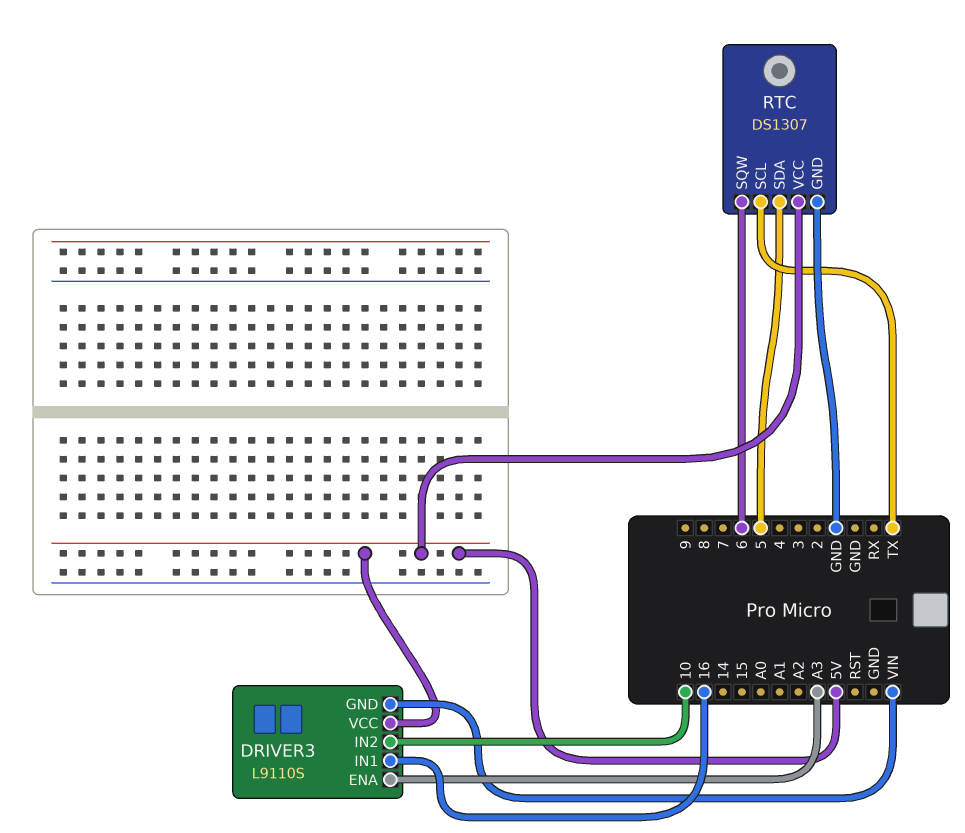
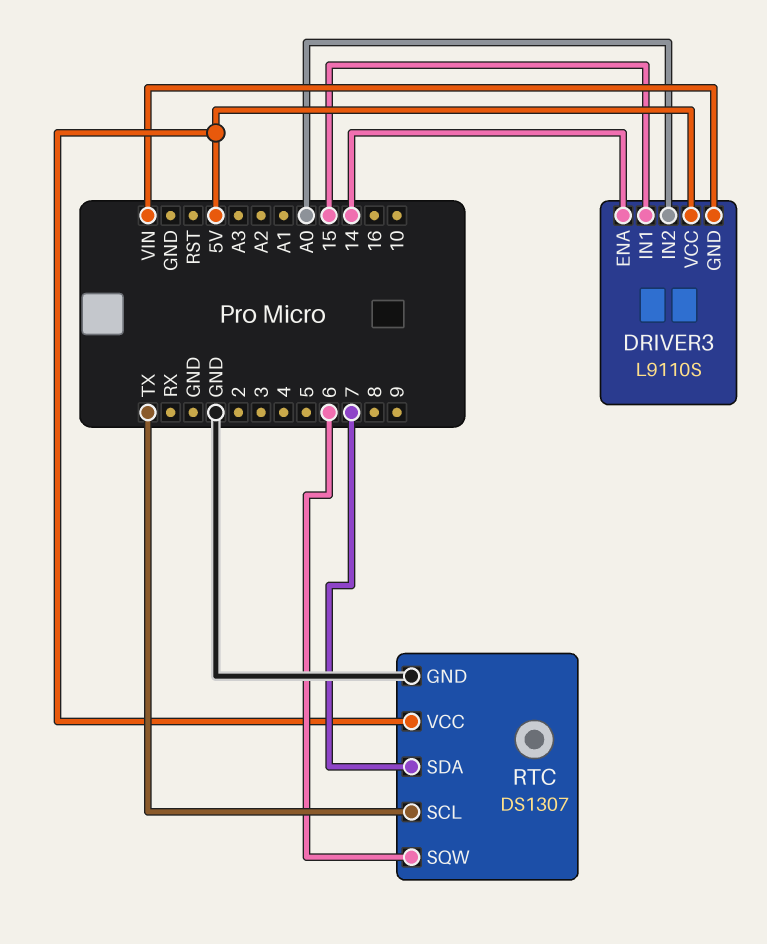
DRIVER3 pin ENA: A3 -> 14
DRIVER3 pin IN1: 16 -> 15
DRIVER3 pin IN2: 10 -> A0
RTC pin SDA: 5 -> 7

